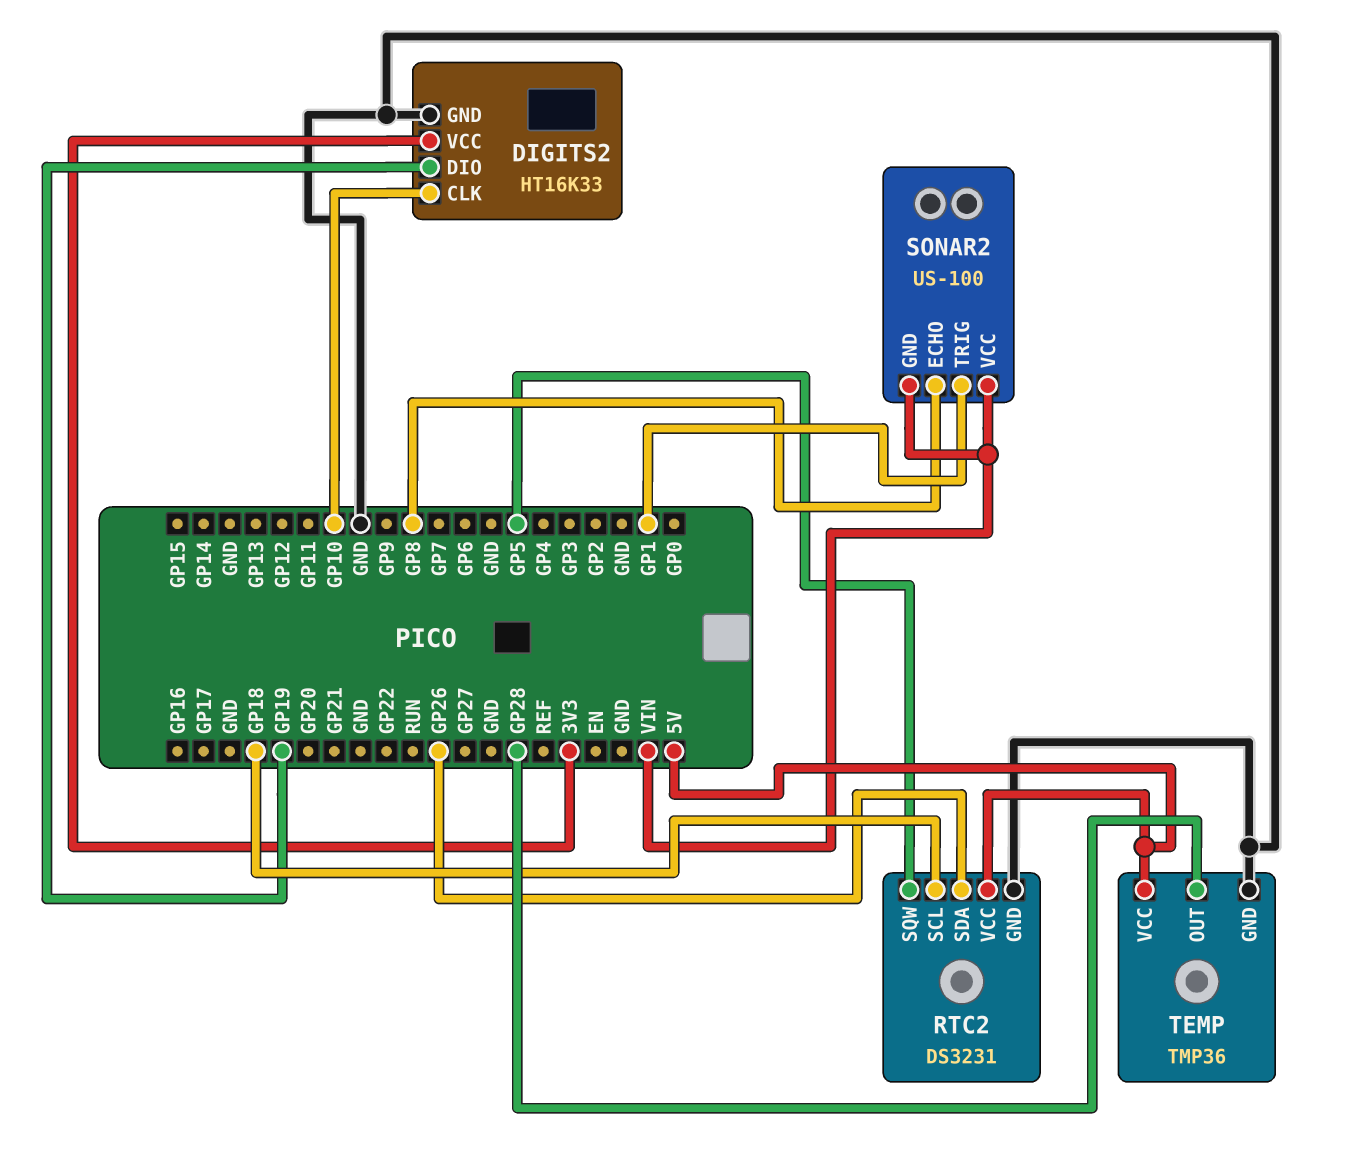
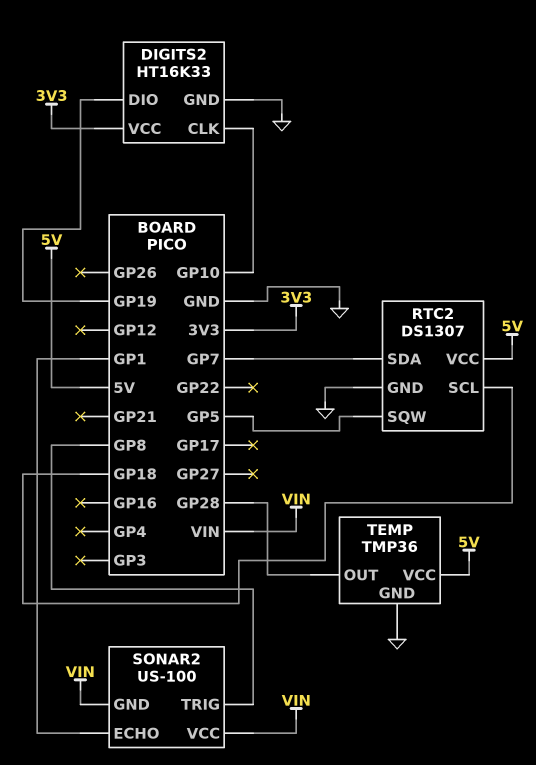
RTC2: DS3231 -> DS1307
RTC2 pin SDA: GP26 -> GP7
SONAR2 pin ECHO: GP8 -> GP1
SONAR2 pin TRIG: GP1 -> GP8

